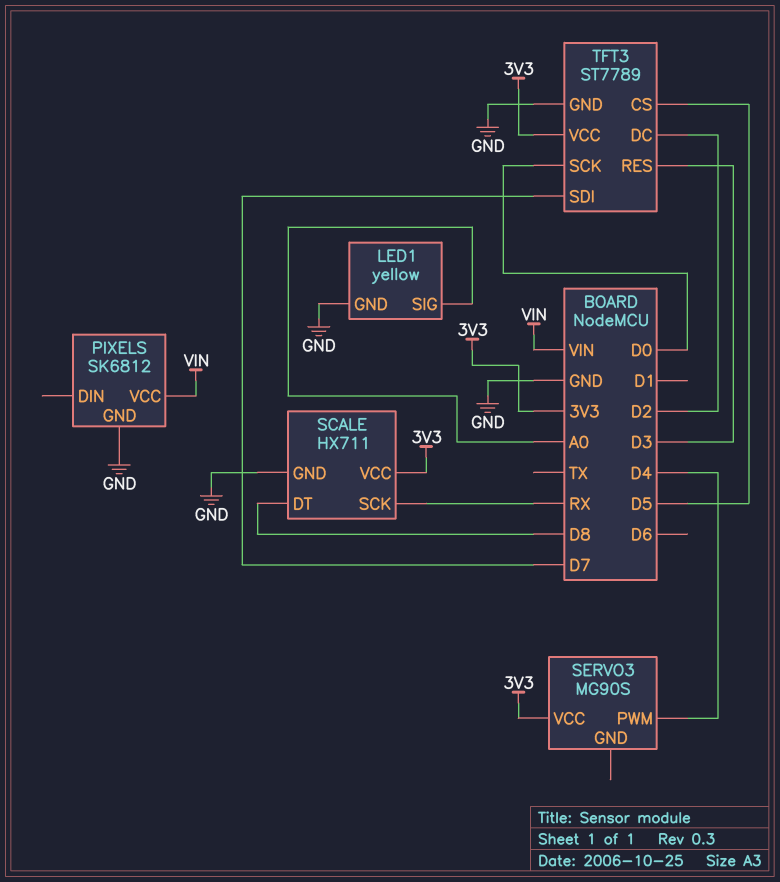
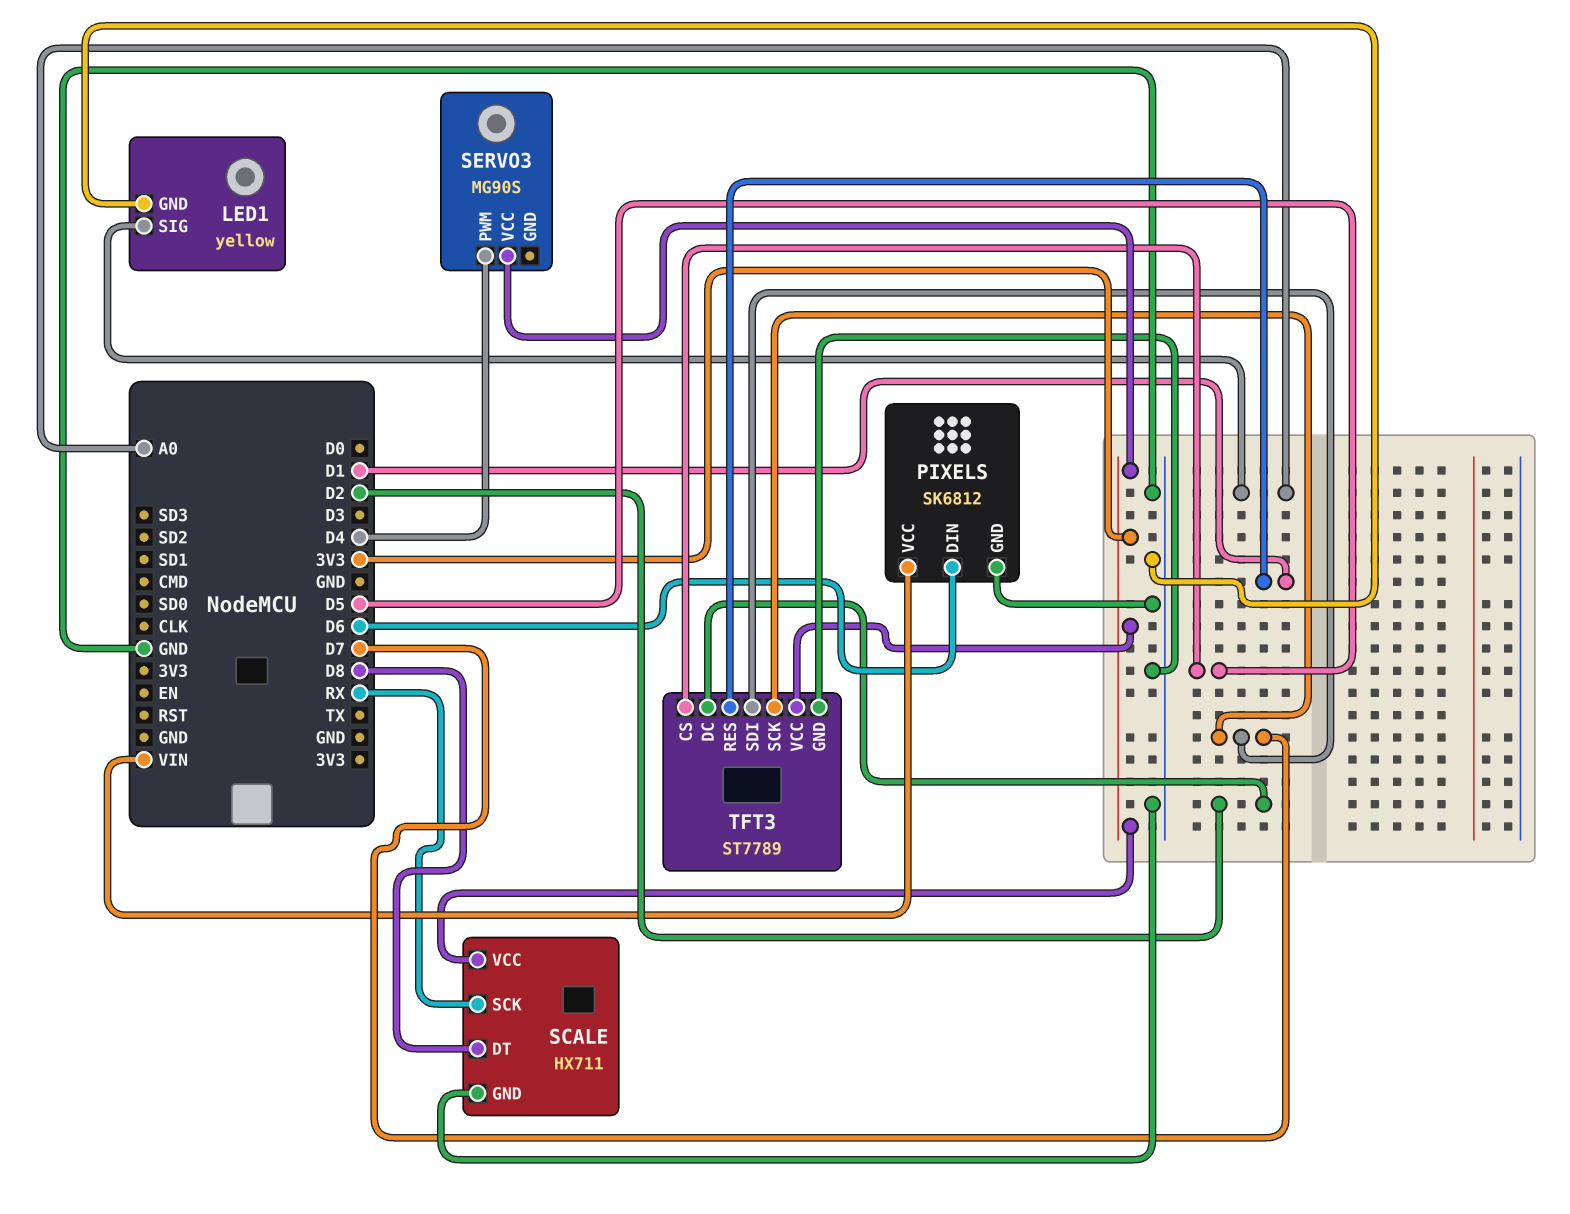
PIXELS pin DIN: none -> D6
TFT3 pin RES: D3 -> D1
TFT3 pin SCK: D0 -> D7

